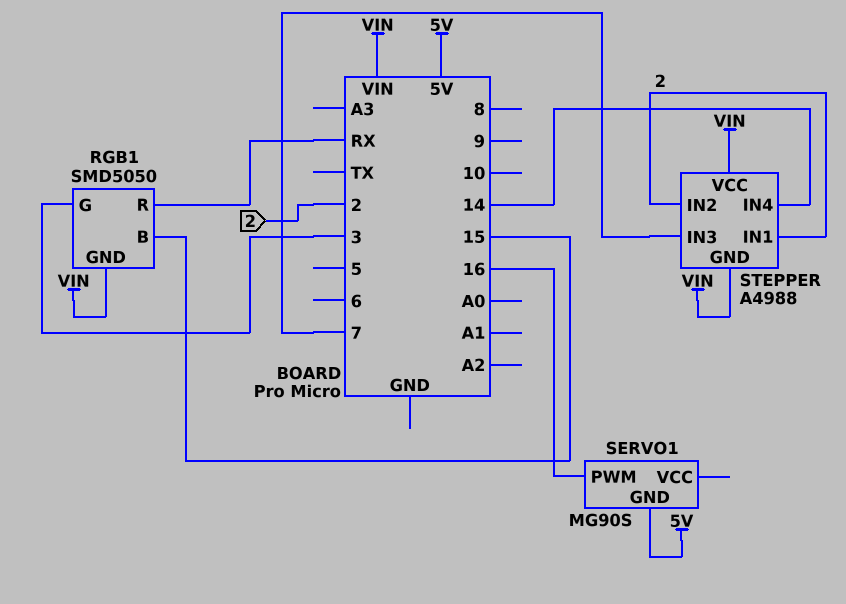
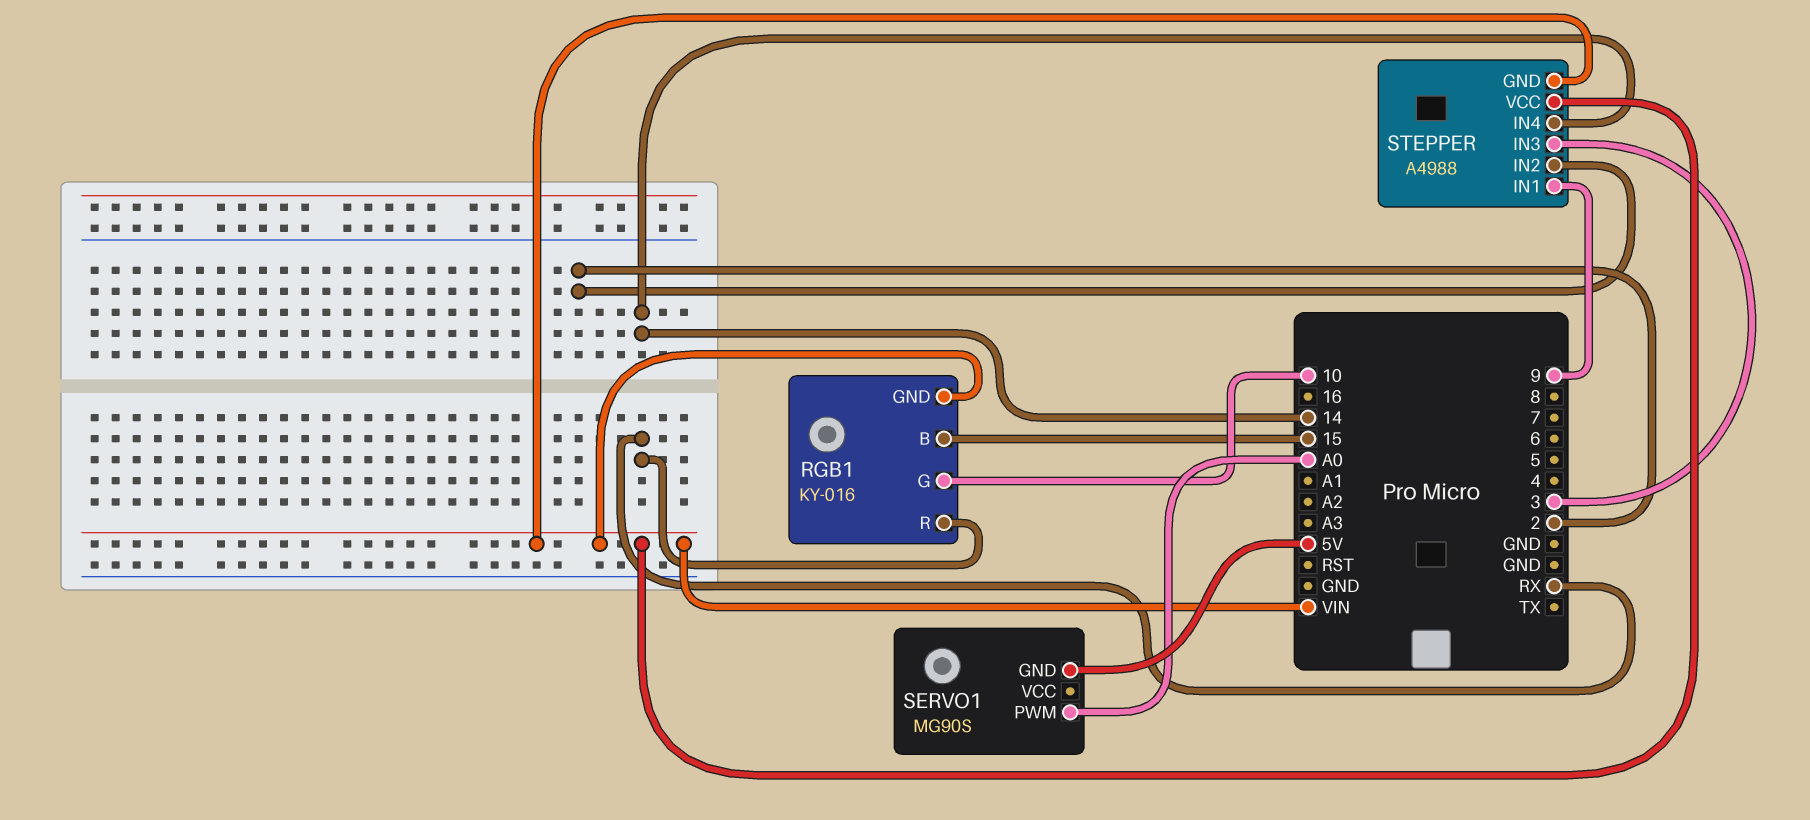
RGB1: SMD5050 -> KY-016
RGB1 pin G: 3 -> 10
SERVO1 pin PWM: 16 -> A0
STEPPER pin IN1: 2 -> 9
STEPPER pin IN3: 7 -> 3

